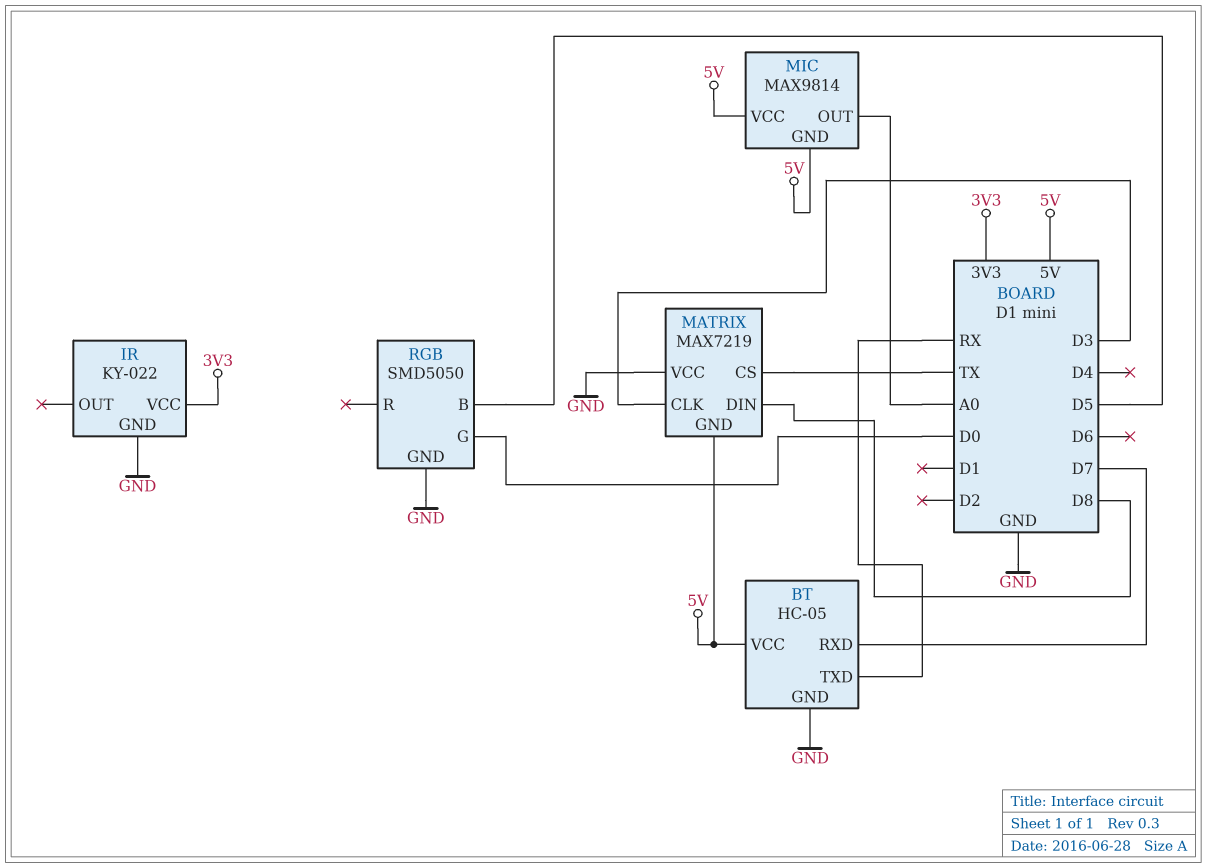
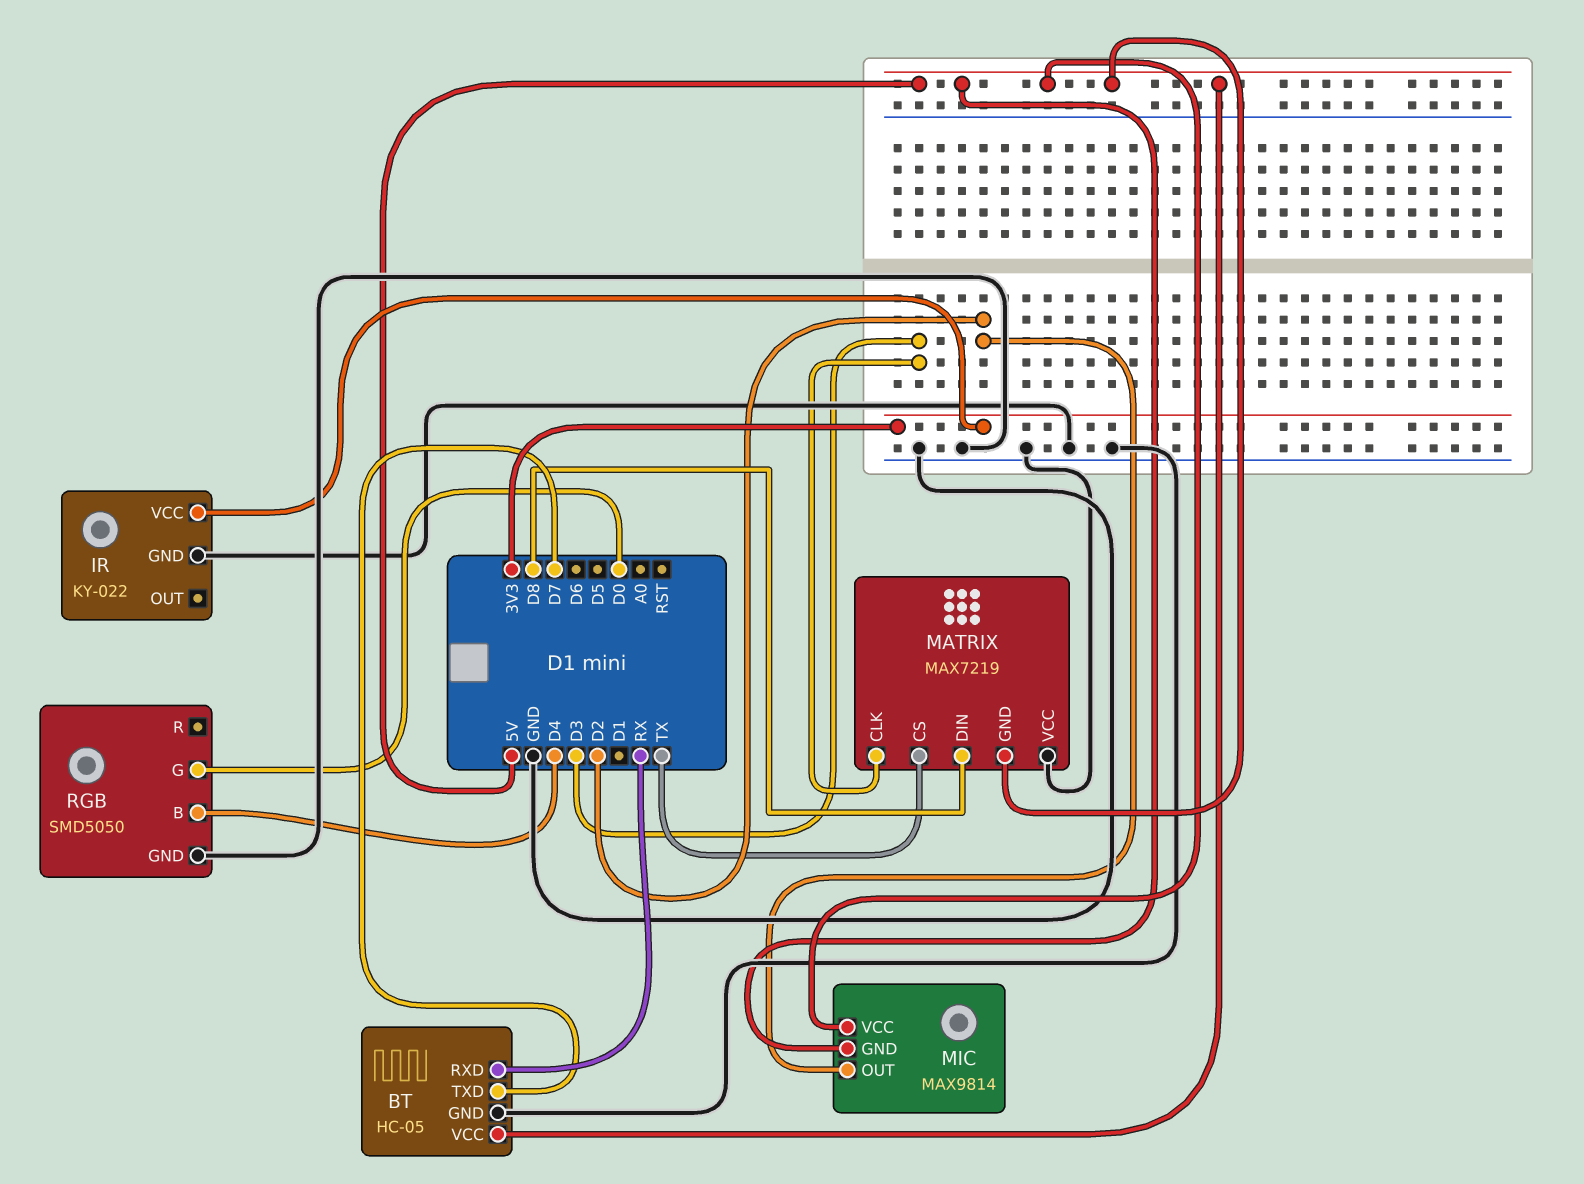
BT pin RXD: D7 -> RX
BT pin TXD: RX -> D7
MIC pin OUT: A0 -> D2
RGB pin B: D5 -> D4

